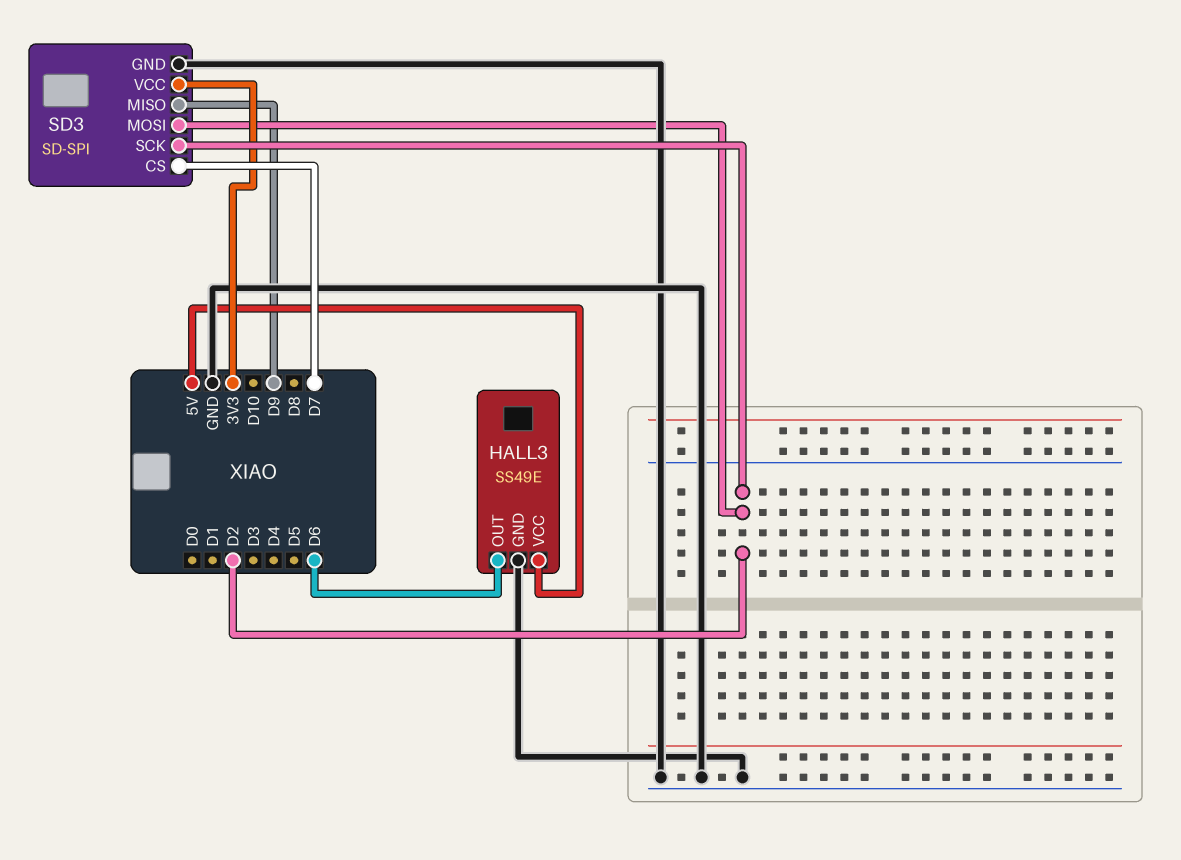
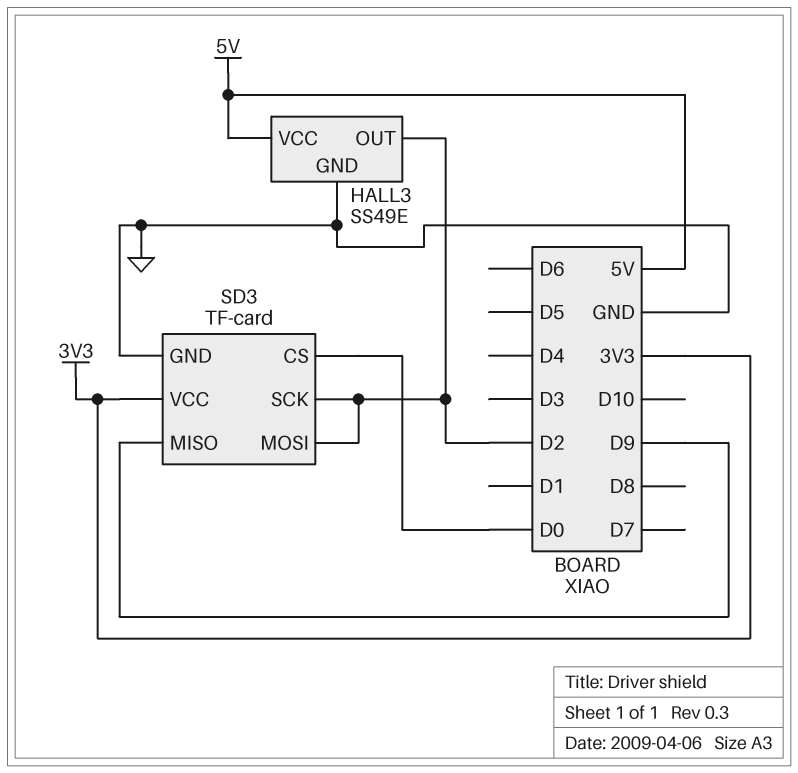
HALL3 pin OUT: D6 -> D2
SD3: SD-SPI -> TF-card
SD3 pin CS: D7 -> D0

